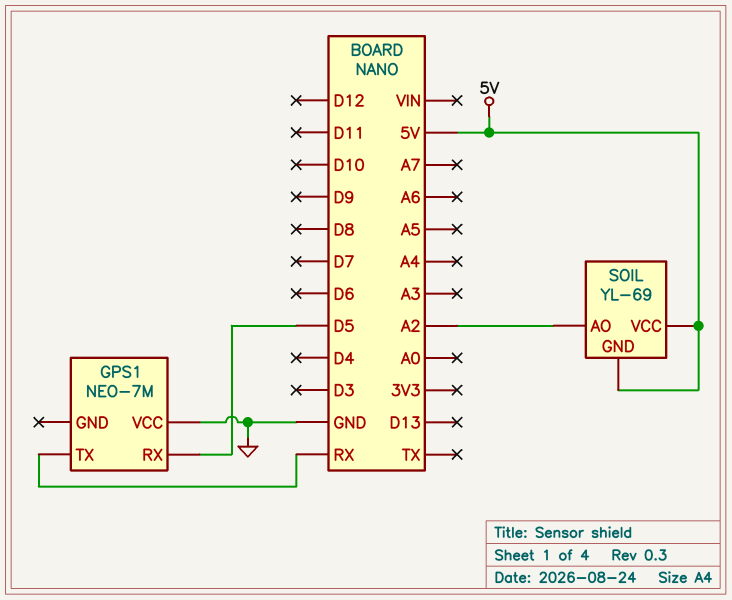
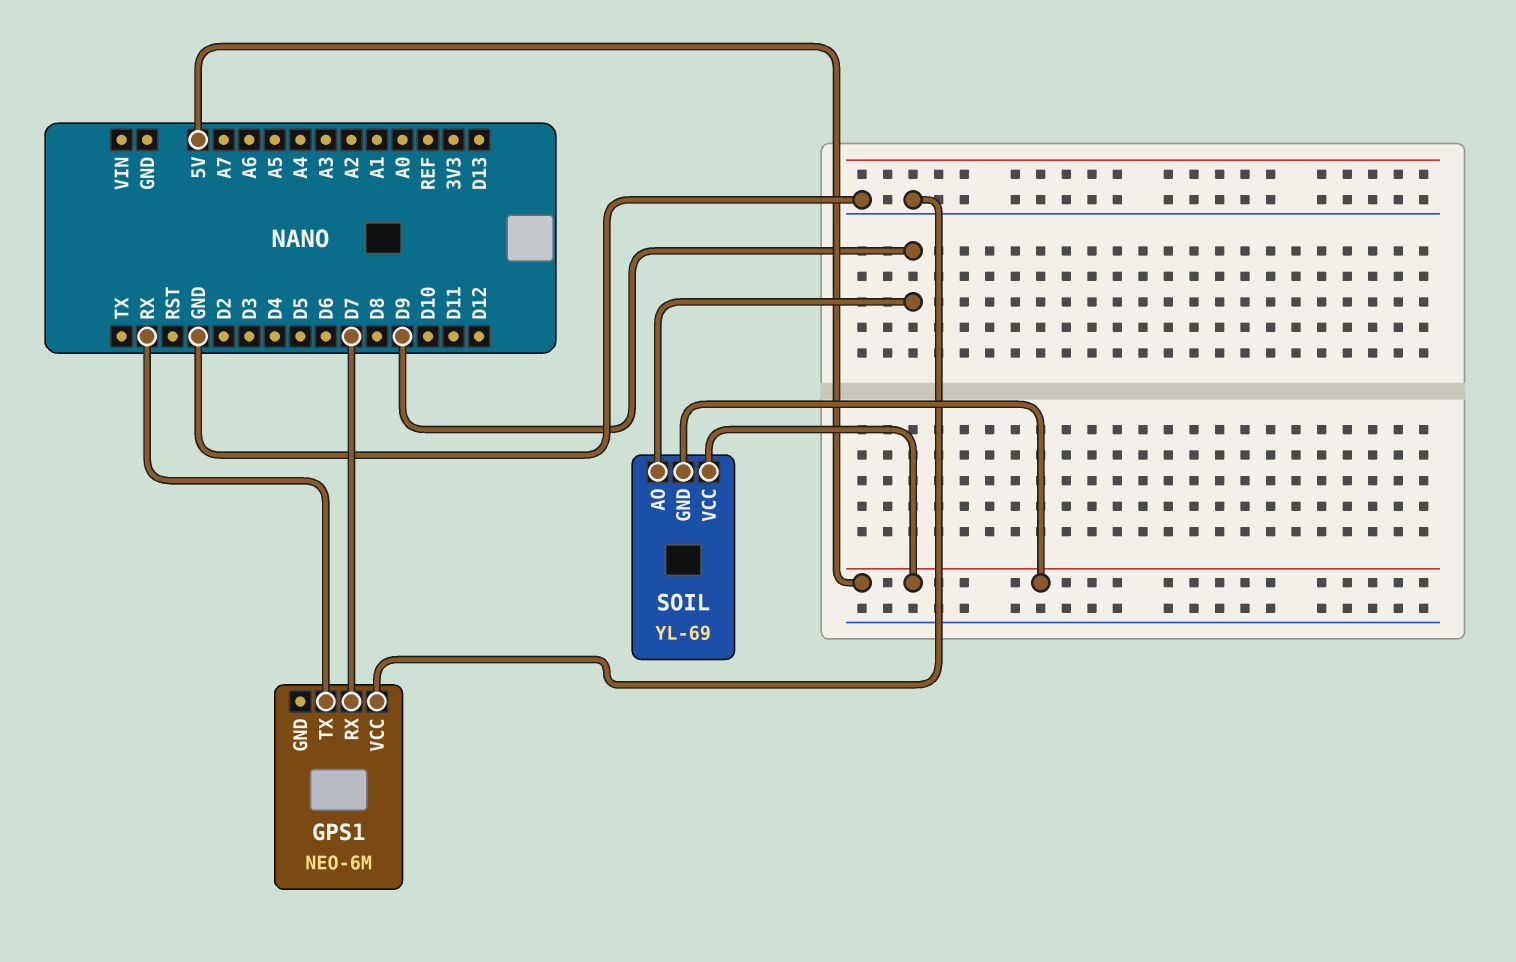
GPS1: NEO-7M -> NEO-6M
GPS1 pin RX: D5 -> D7
SOIL pin AO: A2 -> D9

